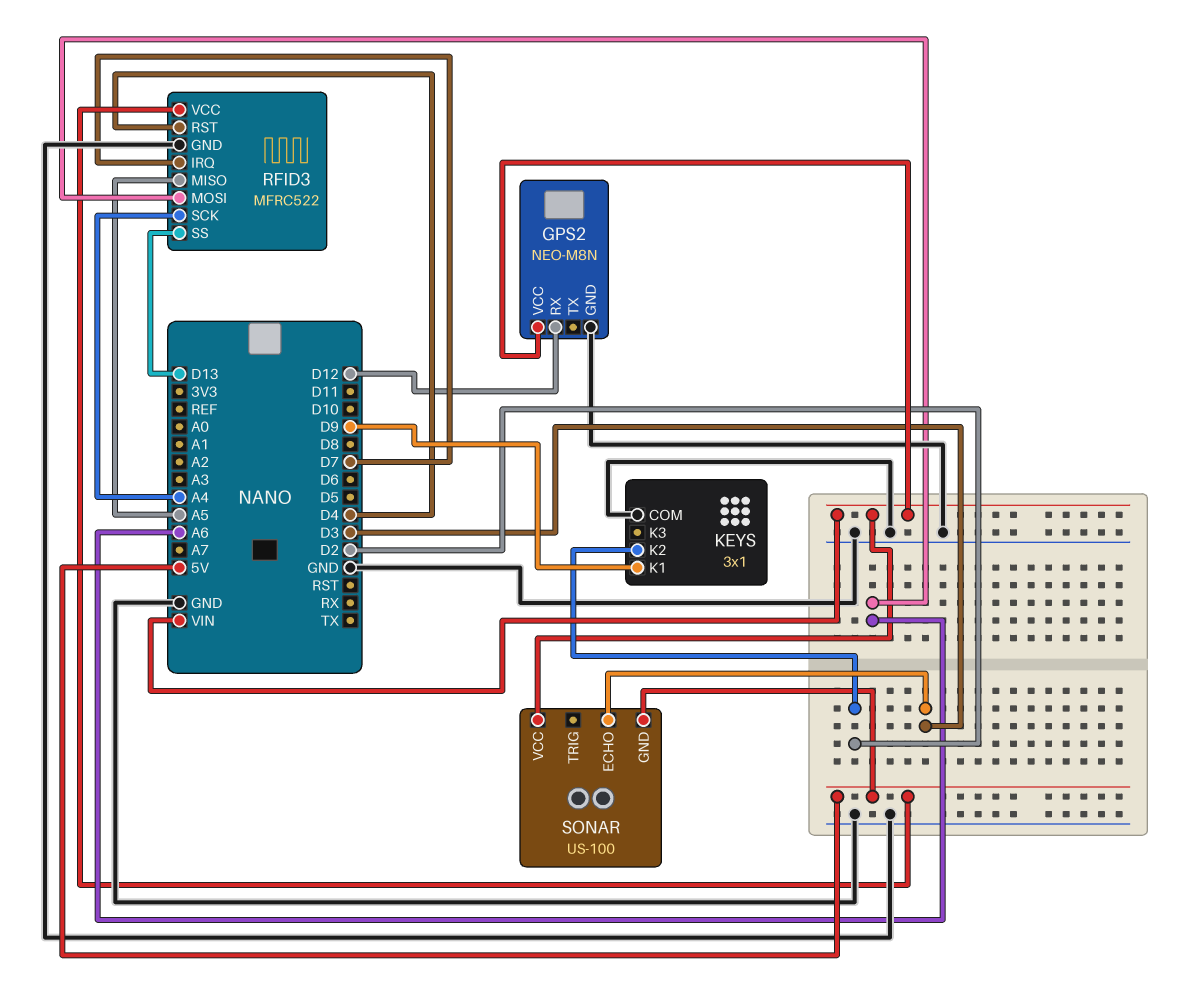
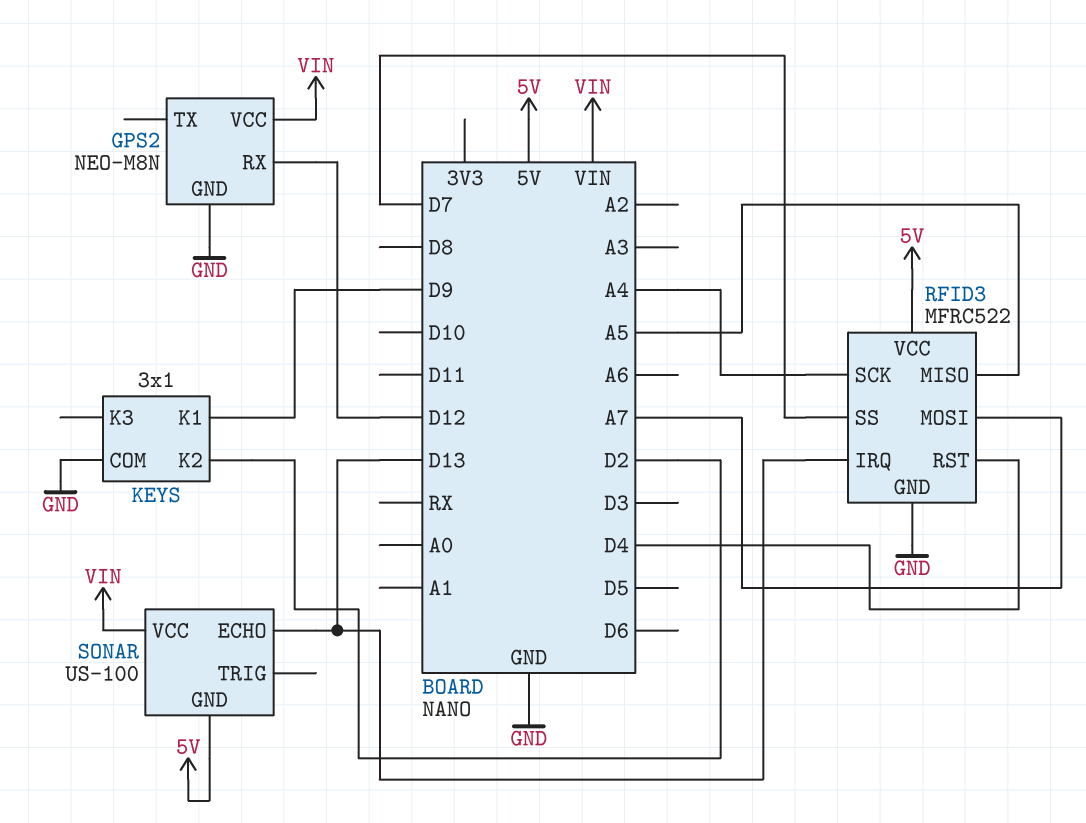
RFID3 pin IRQ: D7 -> D13
RFID3 pin MOSI: A6 -> A7
RFID3 pin SS: D13 -> D7
SONAR pin ECHO: D3 -> D13

